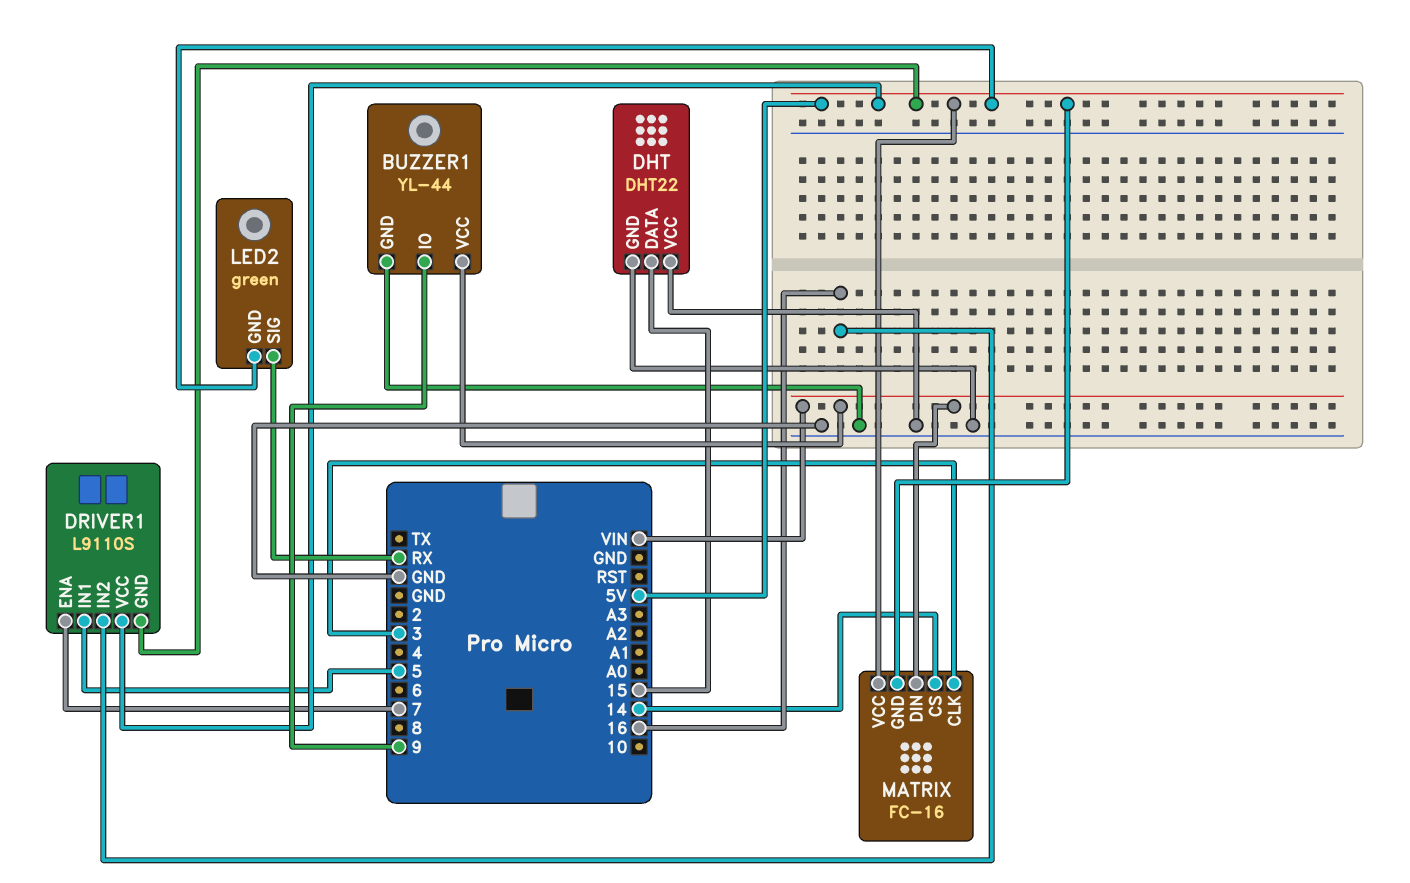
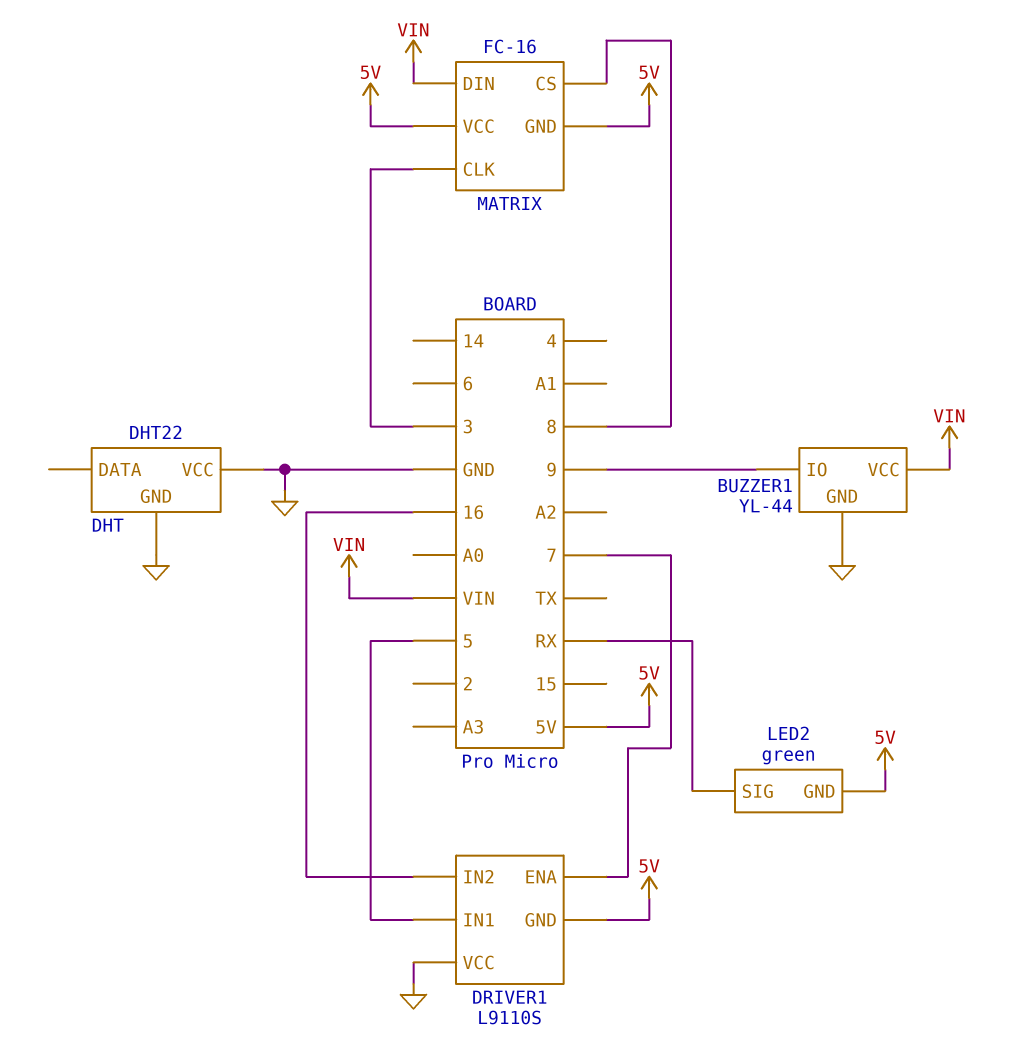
DHT pin DATA: 15 -> none
DRIVER1 pin VCC: 5V -> GND
MATRIX pin CS: 14 -> 8

